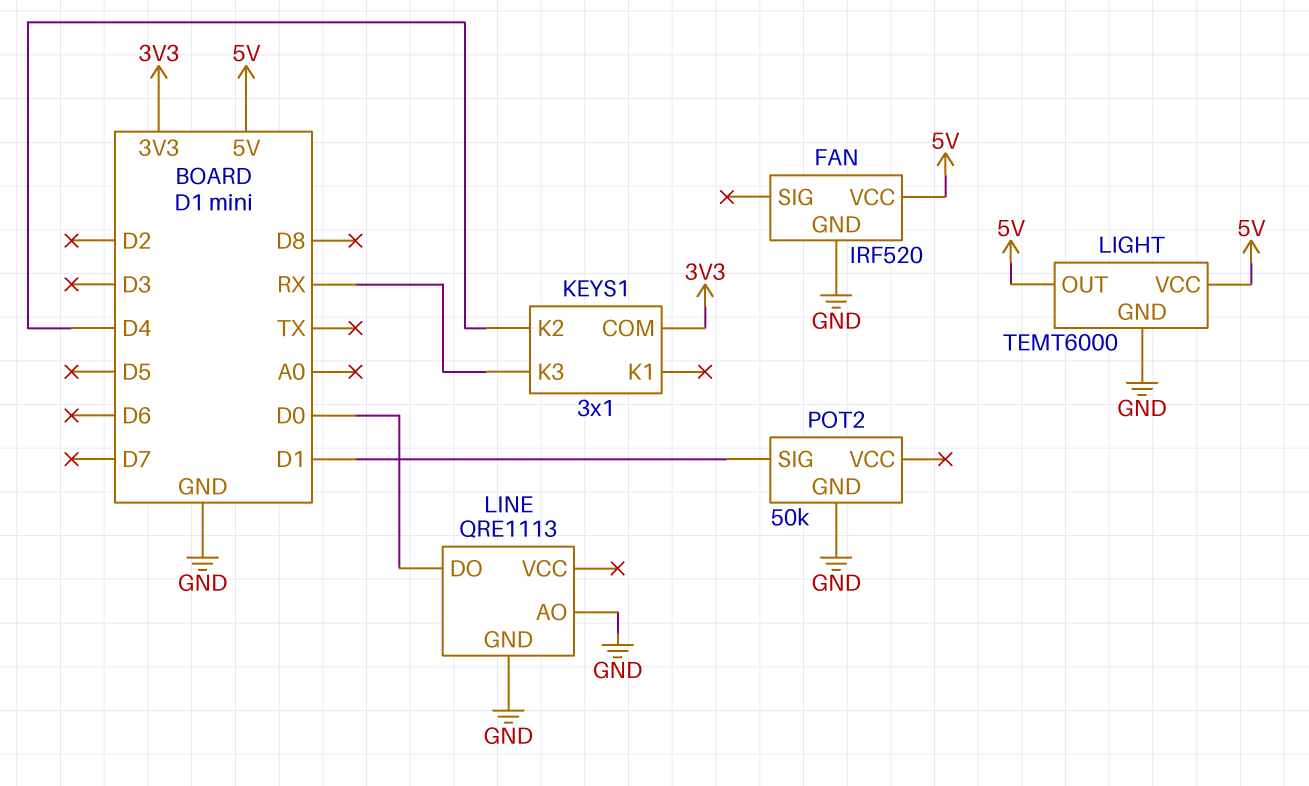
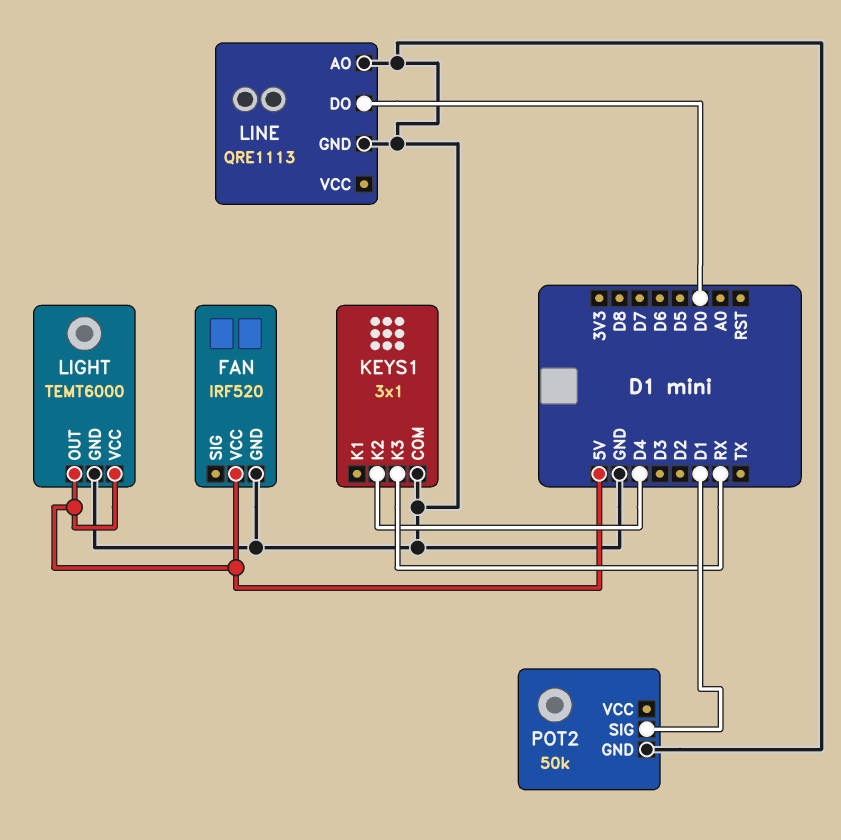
KEYS1 pin COM: 3V3 -> GND

